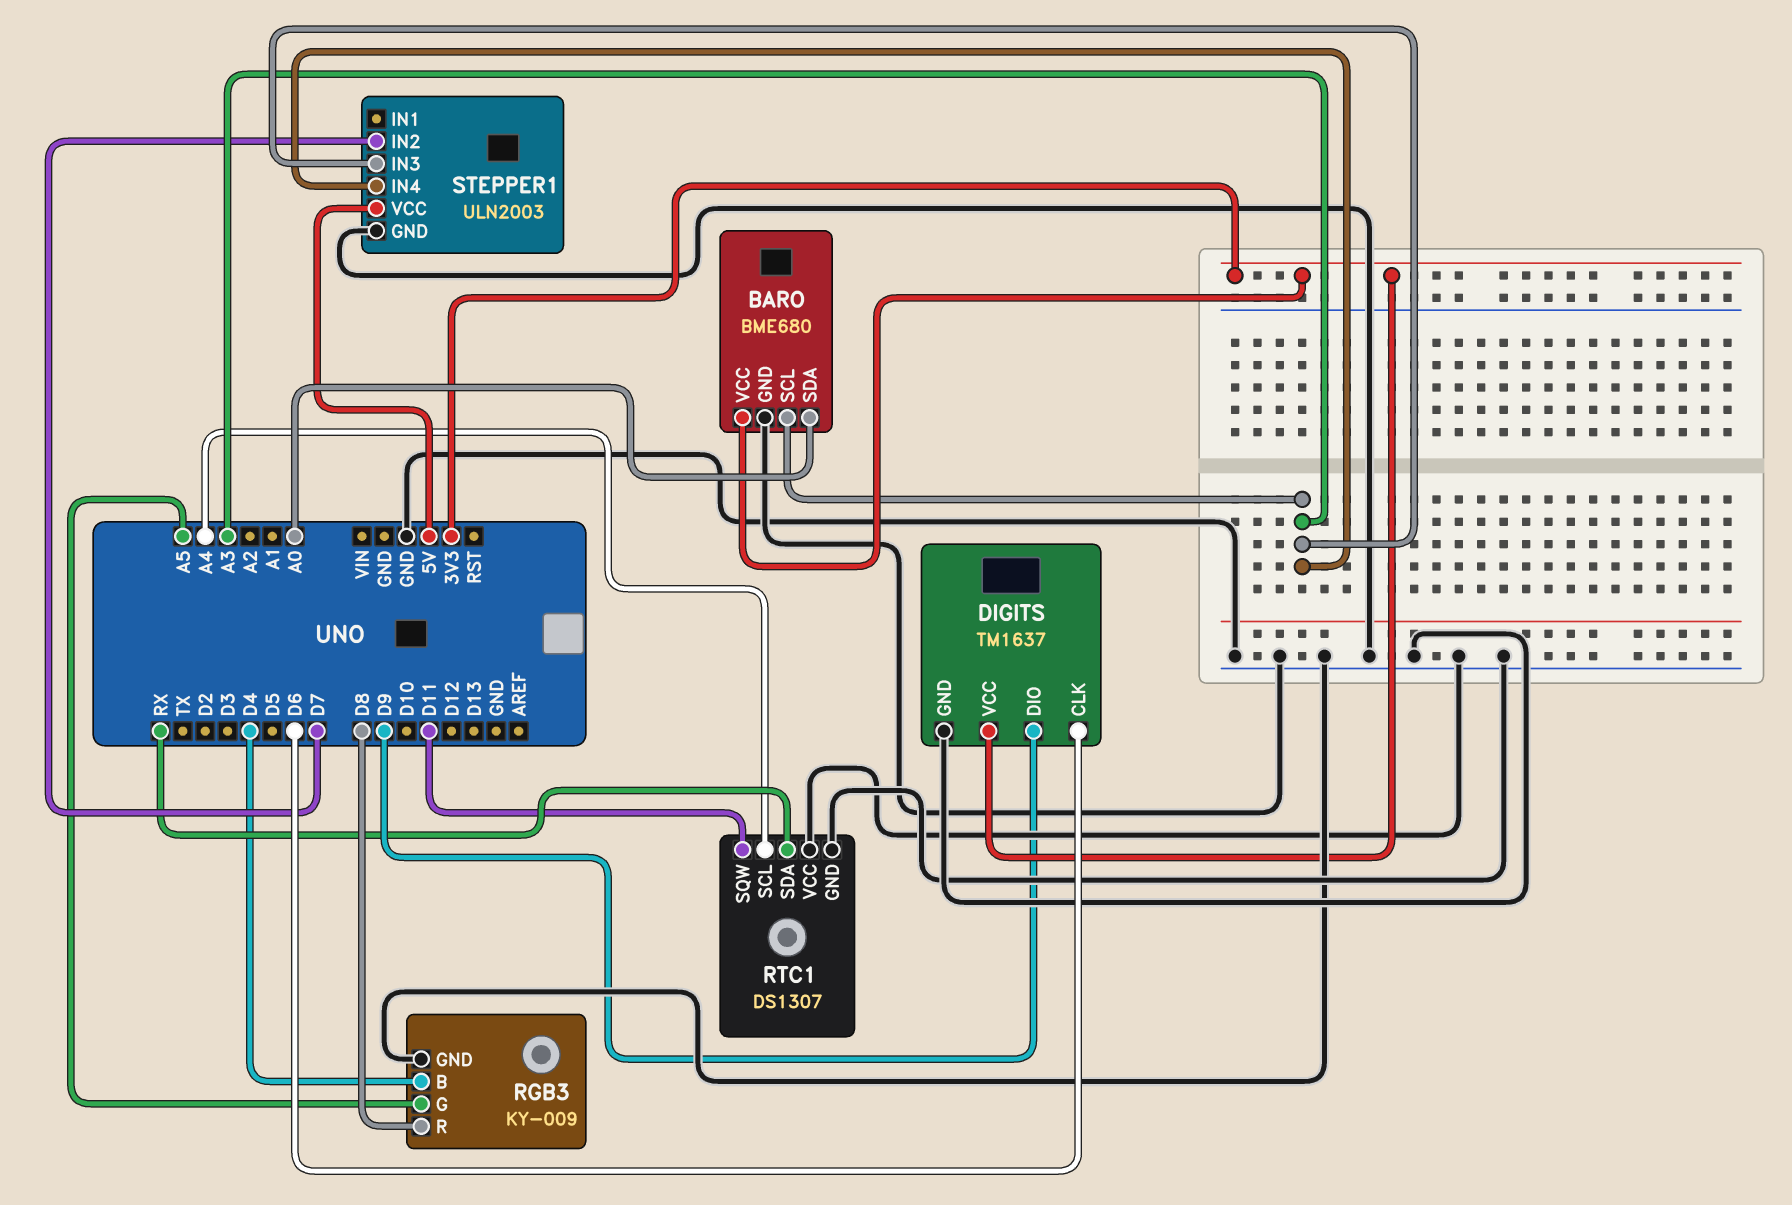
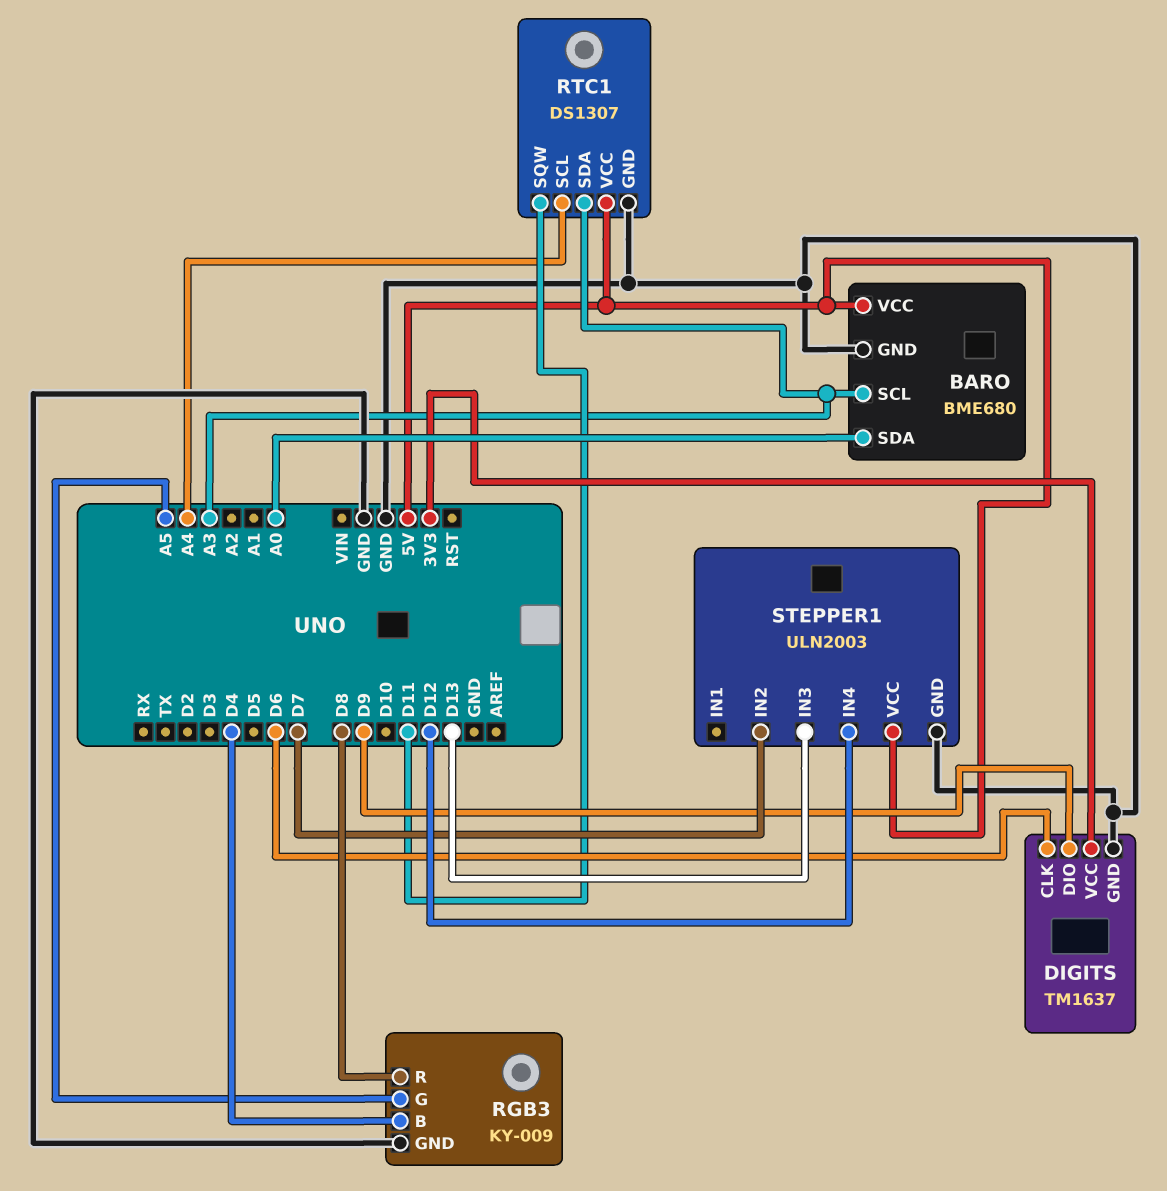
BARO pin VCC: 3V3 -> 5V
RTC1 pin SDA: RX -> A3
RTC1 pin VCC: GND -> 5V
STEPPER1 pin IN3: A3 -> D13
STEPPER1 pin IN4: A3 -> D12

